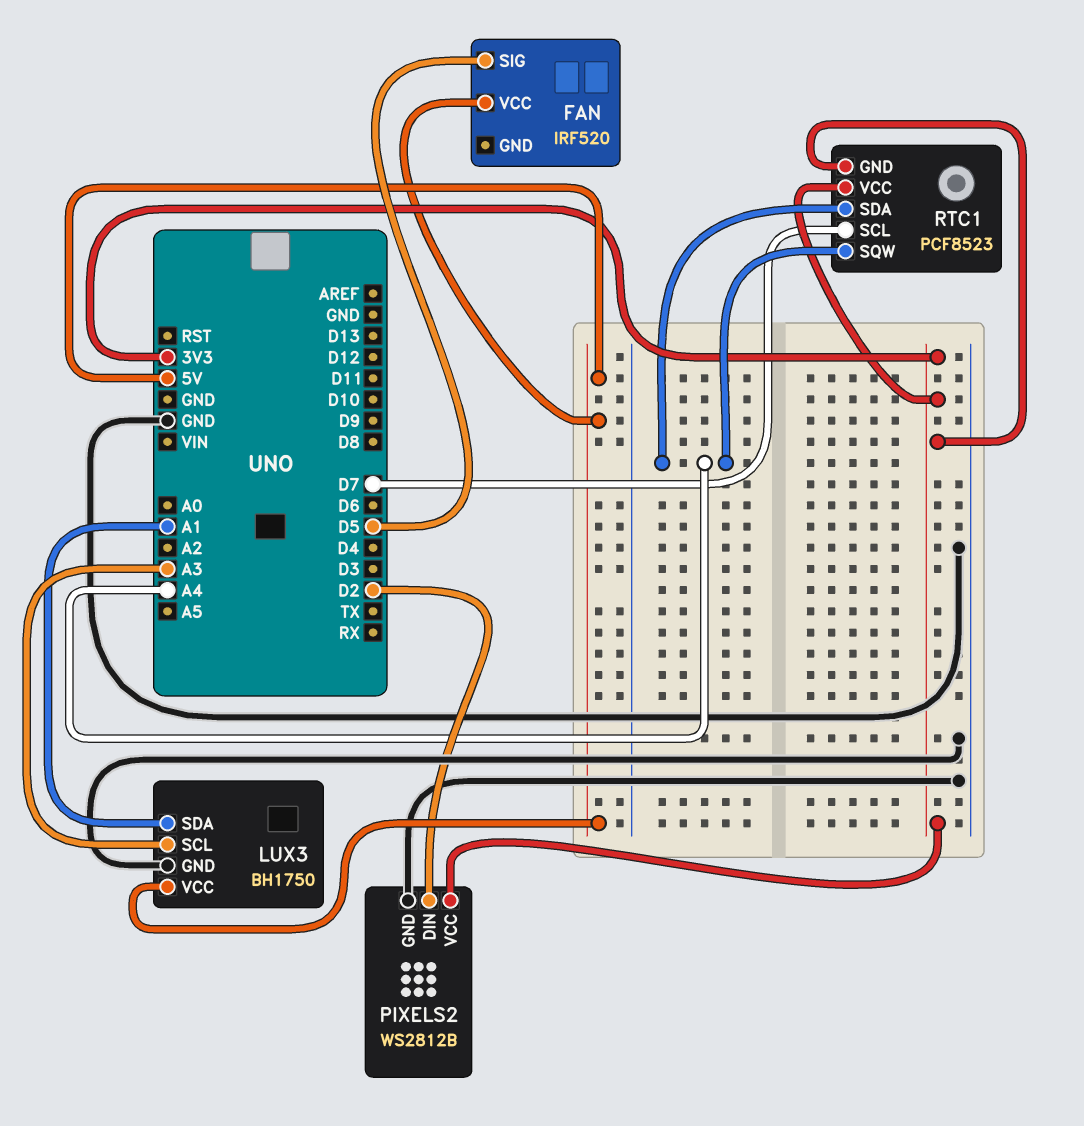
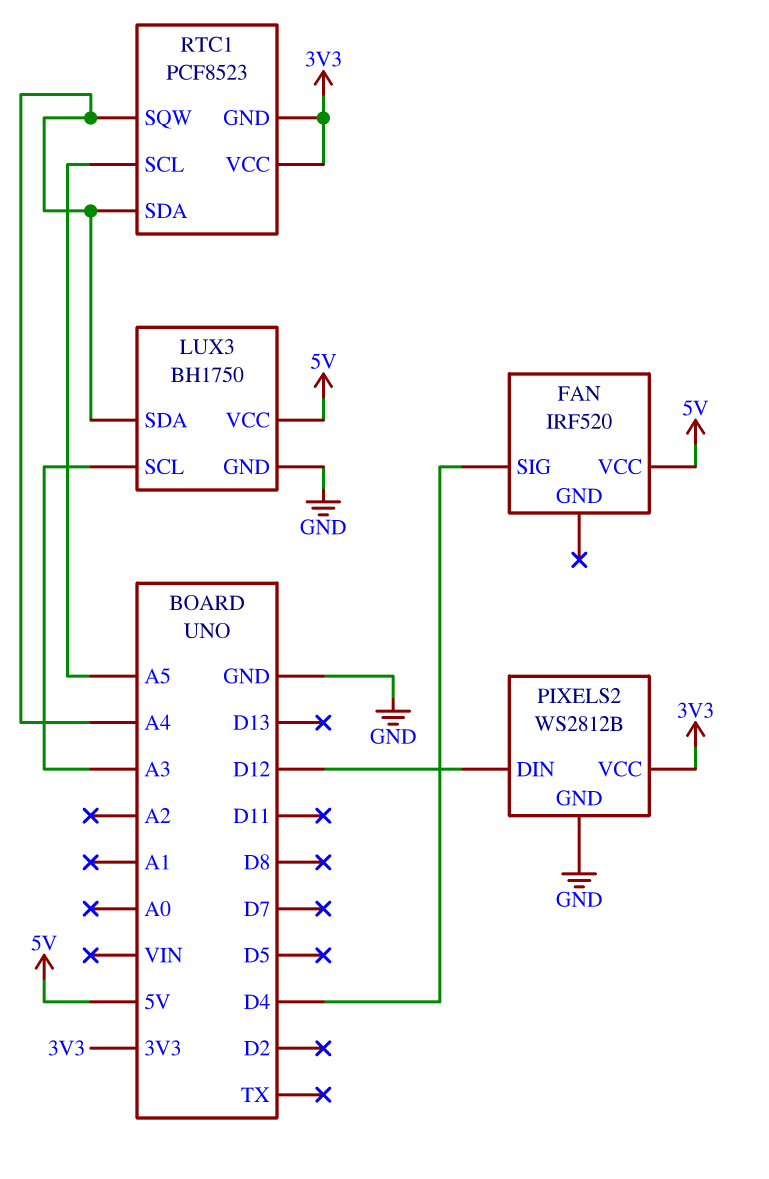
FAN pin SIG: D5 -> D4
LUX3 pin SDA: A1 -> A4
PIXELS2 pin DIN: D2 -> D12
RTC1 pin SCL: D7 -> A5

